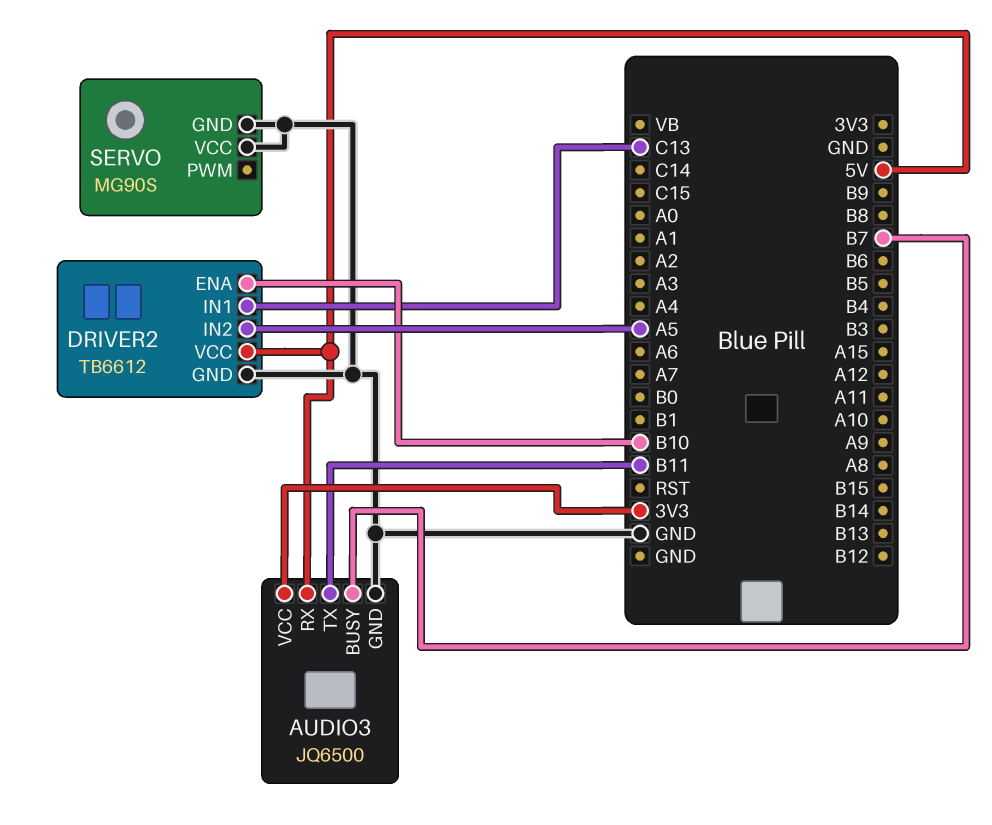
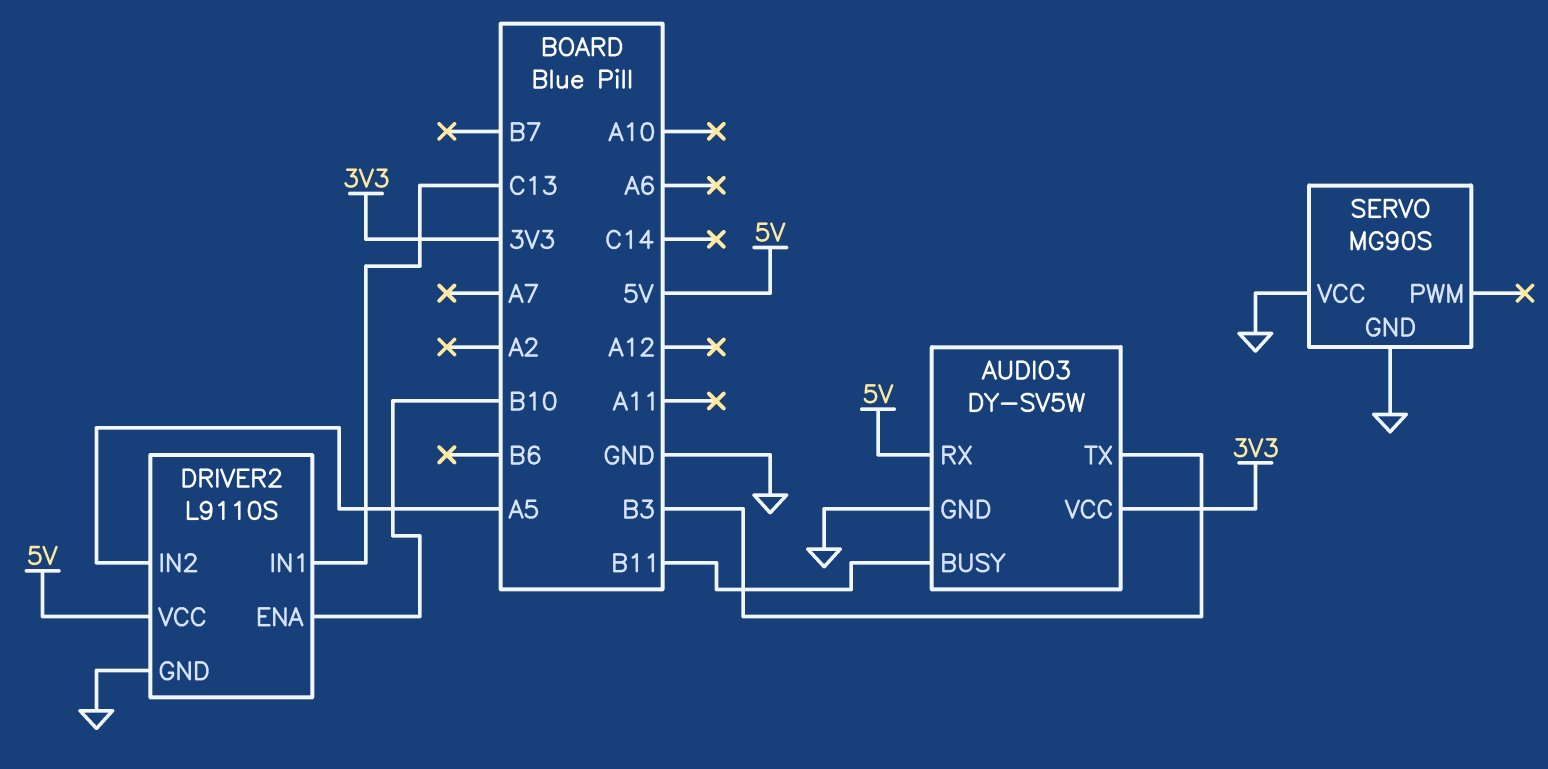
AUDIO3: JQ6500 -> DY-SV5W
AUDIO3 pin BUSY: B7 -> B11
AUDIO3 pin TX: B11 -> B3
DRIVER2: TB6612 -> L9110S

